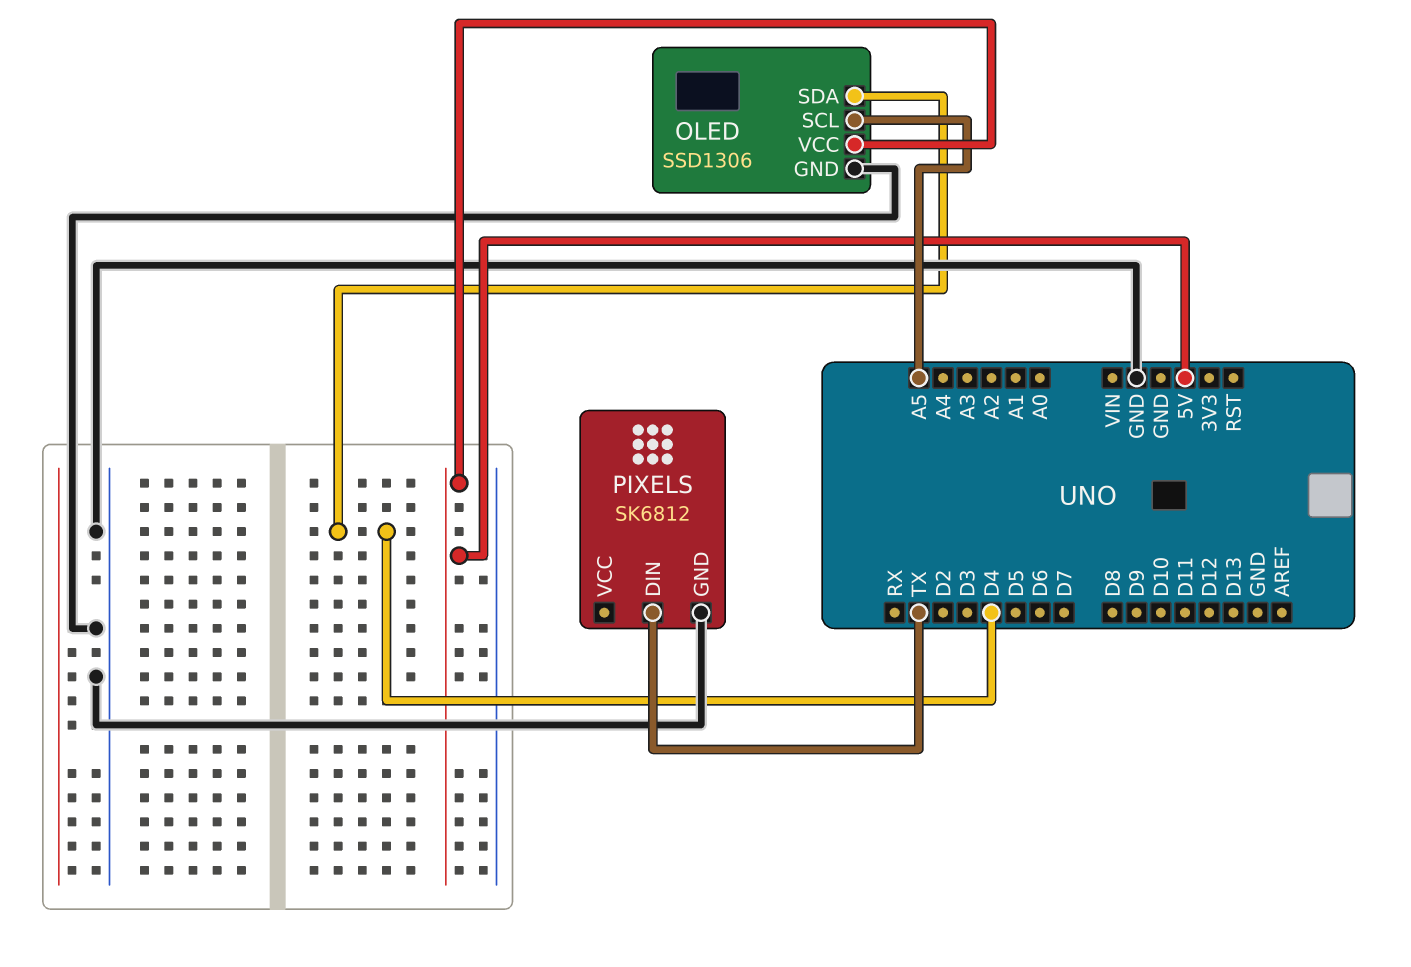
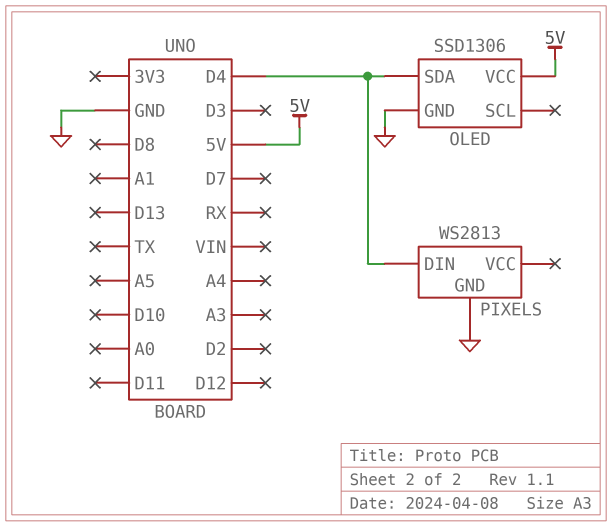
OLED pin SCL: A5 -> none
PIXELS: SK6812 -> WS2813
PIXELS pin DIN: TX -> D4

